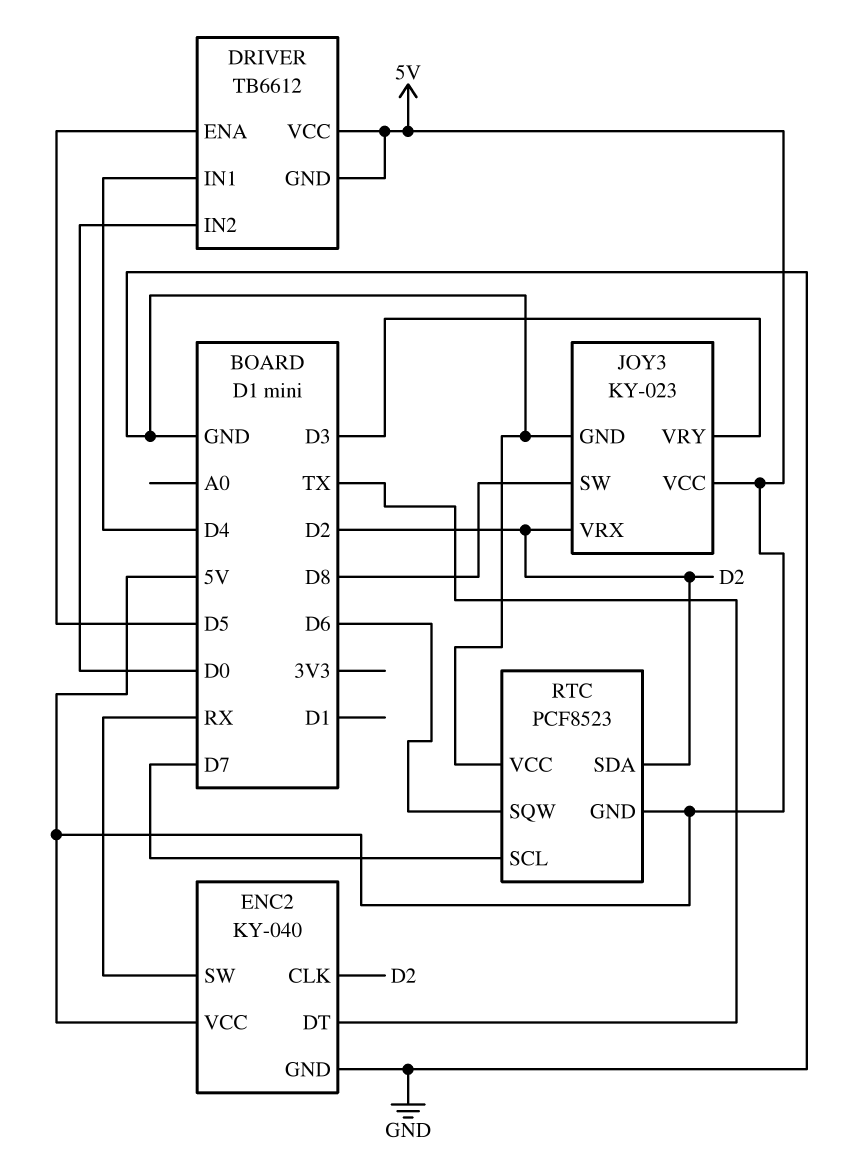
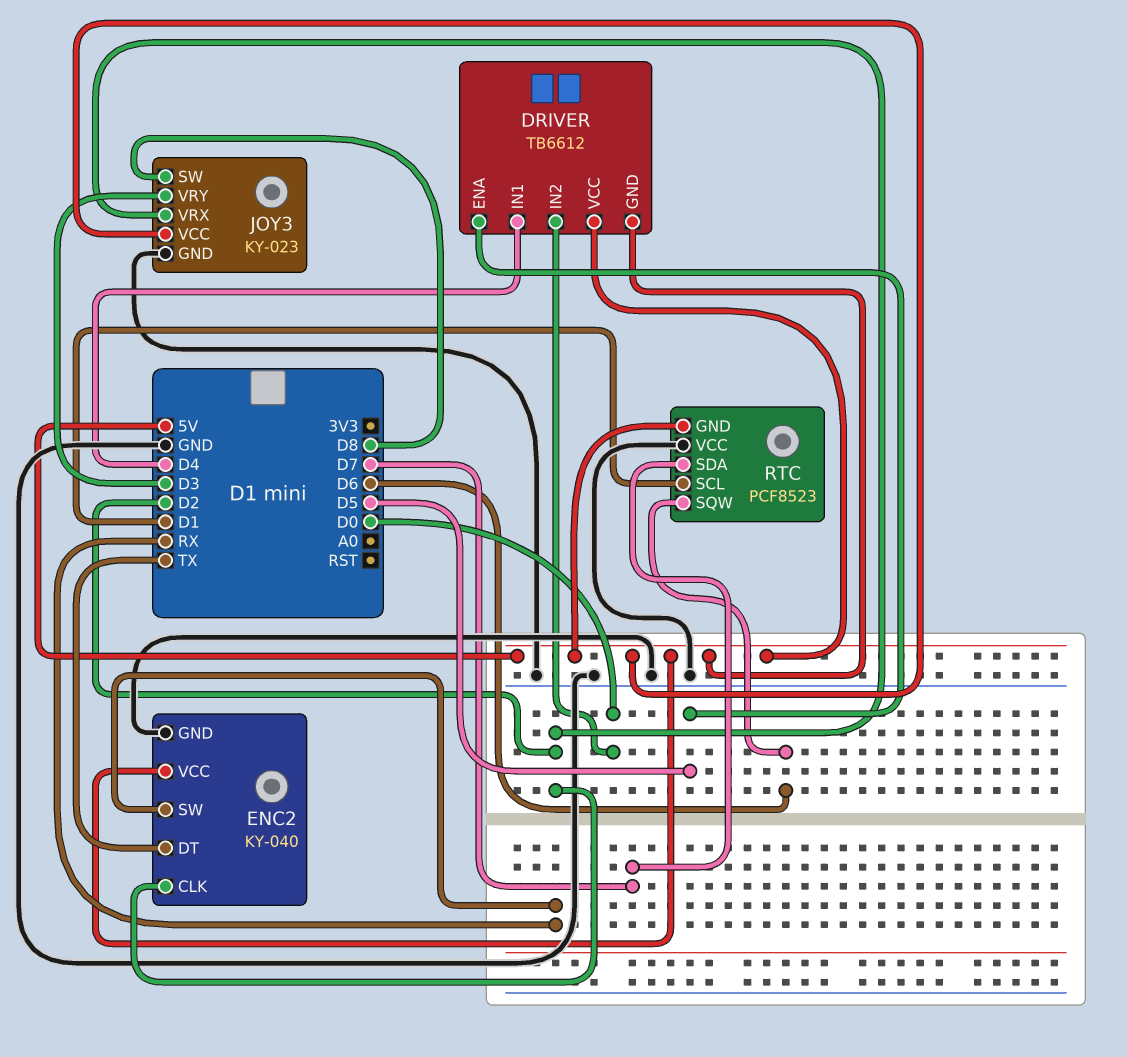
RTC pin SCL: D7 -> D1
RTC pin SDA: D2 -> D7

